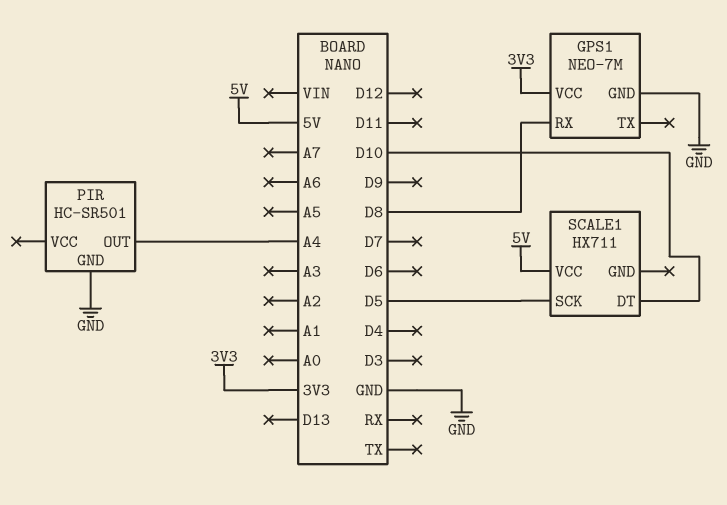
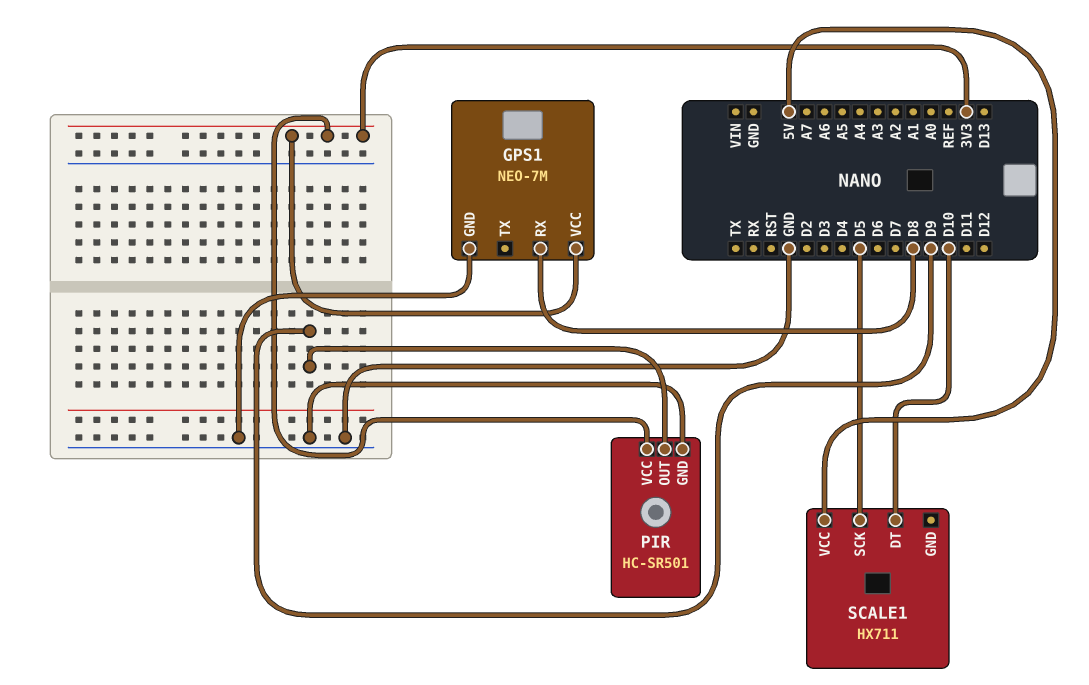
PIR pin OUT: A4 -> D9
PIR pin VCC: none -> 3V3

